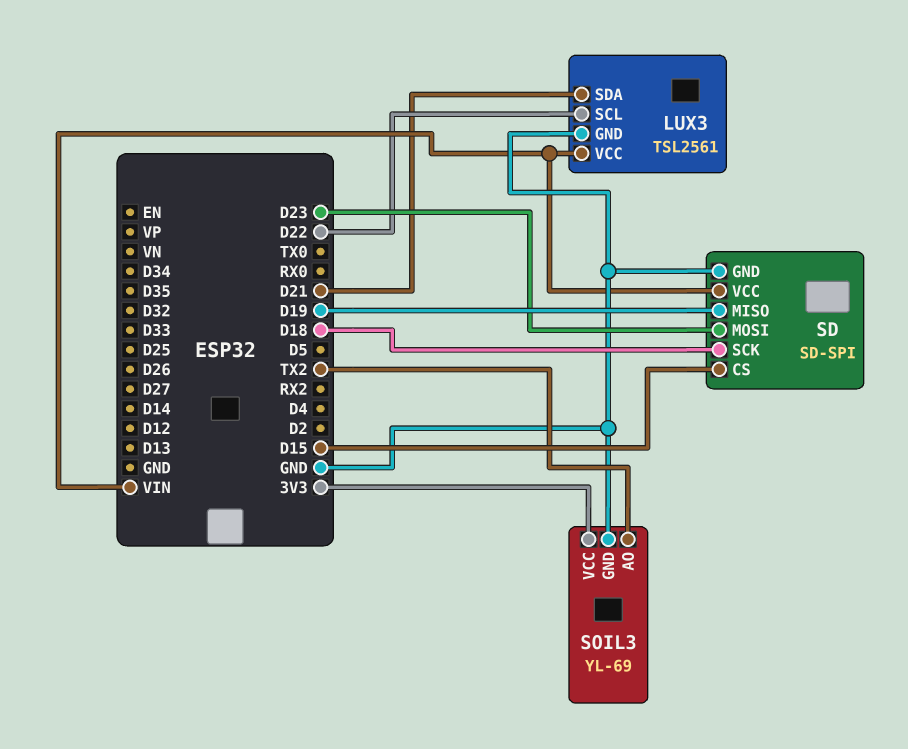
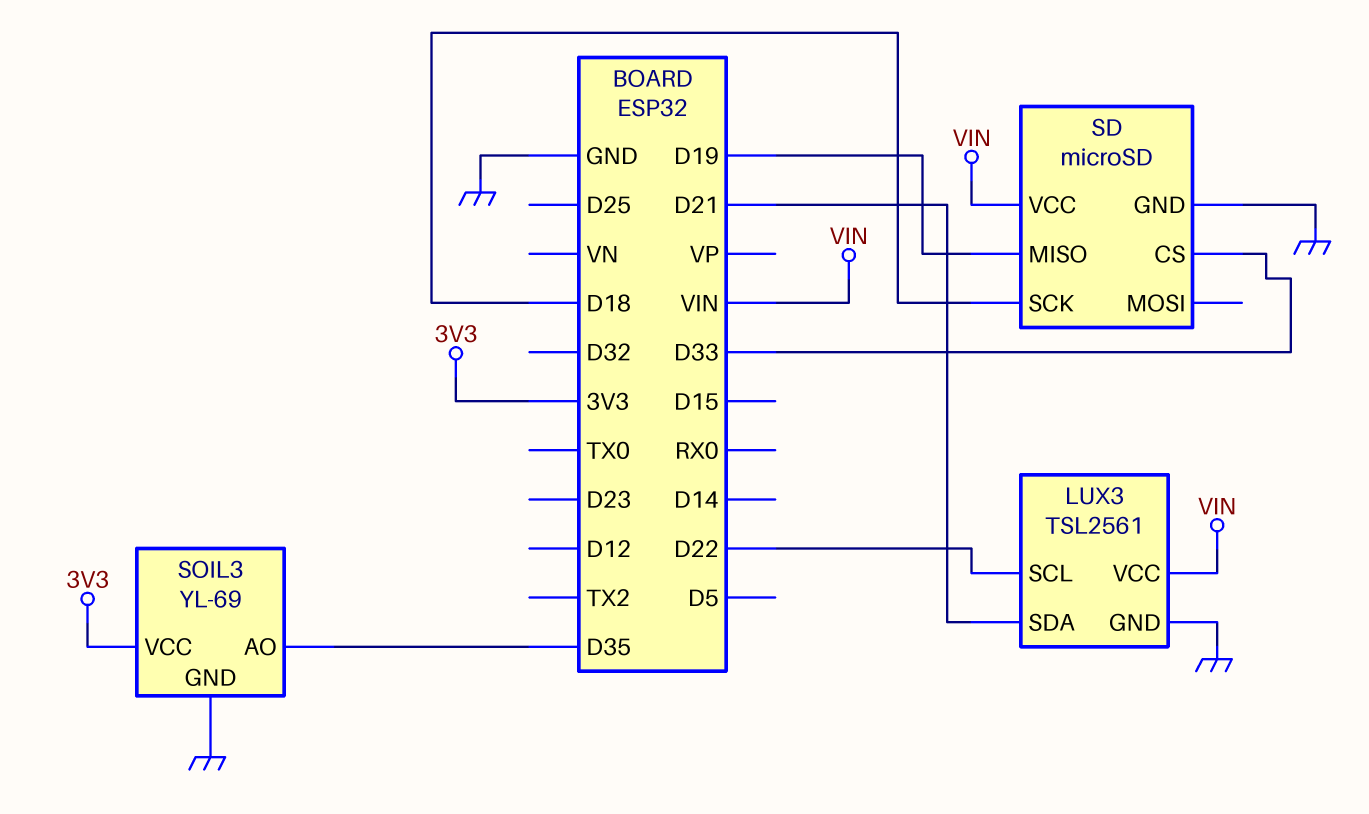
SD: SD-SPI -> microSD
SD pin CS: D15 -> D33
SD pin MOSI: D23 -> none
SOIL3 pin AO: TX2 -> D35

